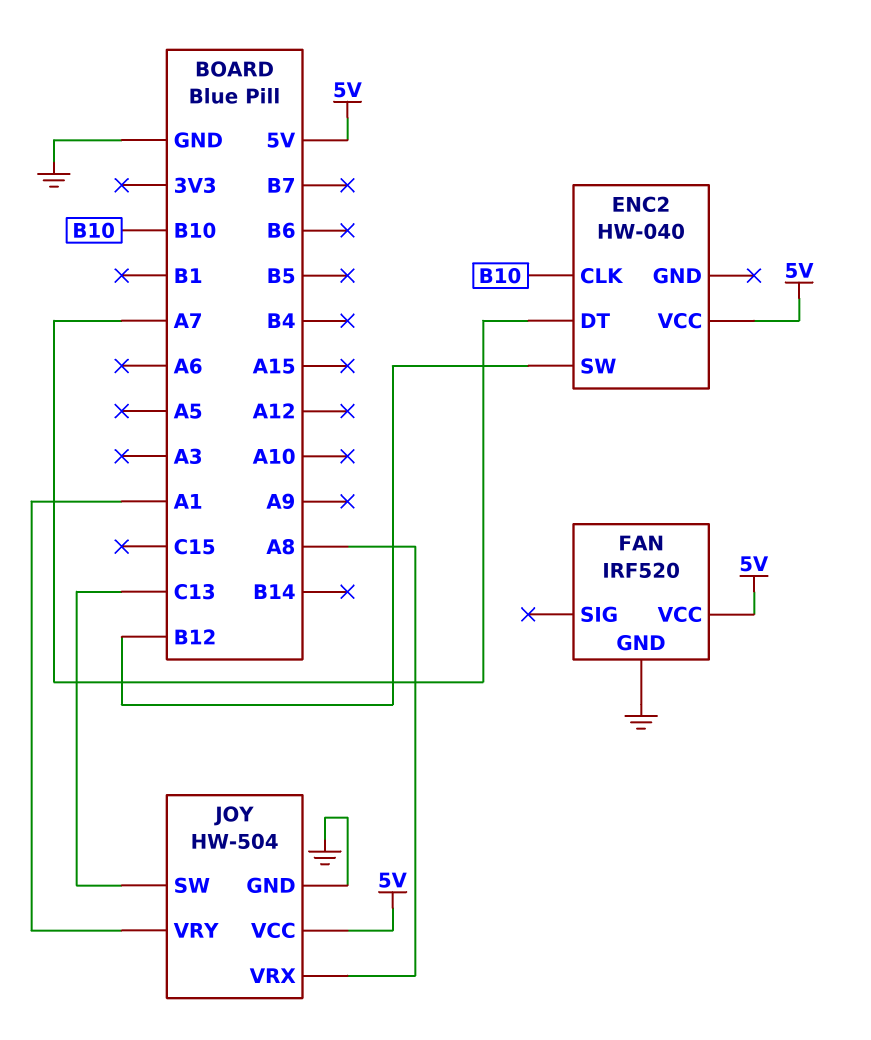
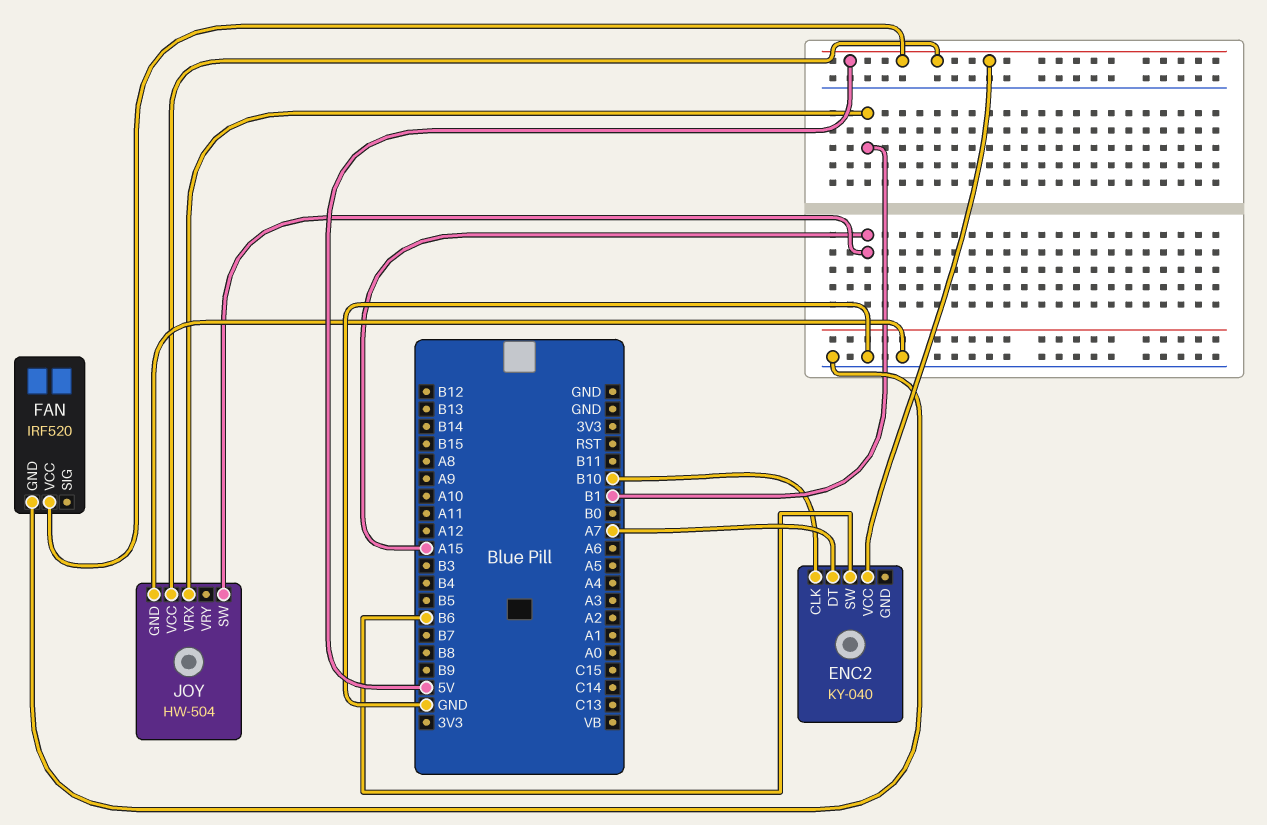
ENC2: HW-040 -> KY-040
ENC2 pin SW: B12 -> B6
JOY pin SW: C13 -> A15
JOY pin VRX: A8 -> B1
JOY pin VRY: A1 -> none

